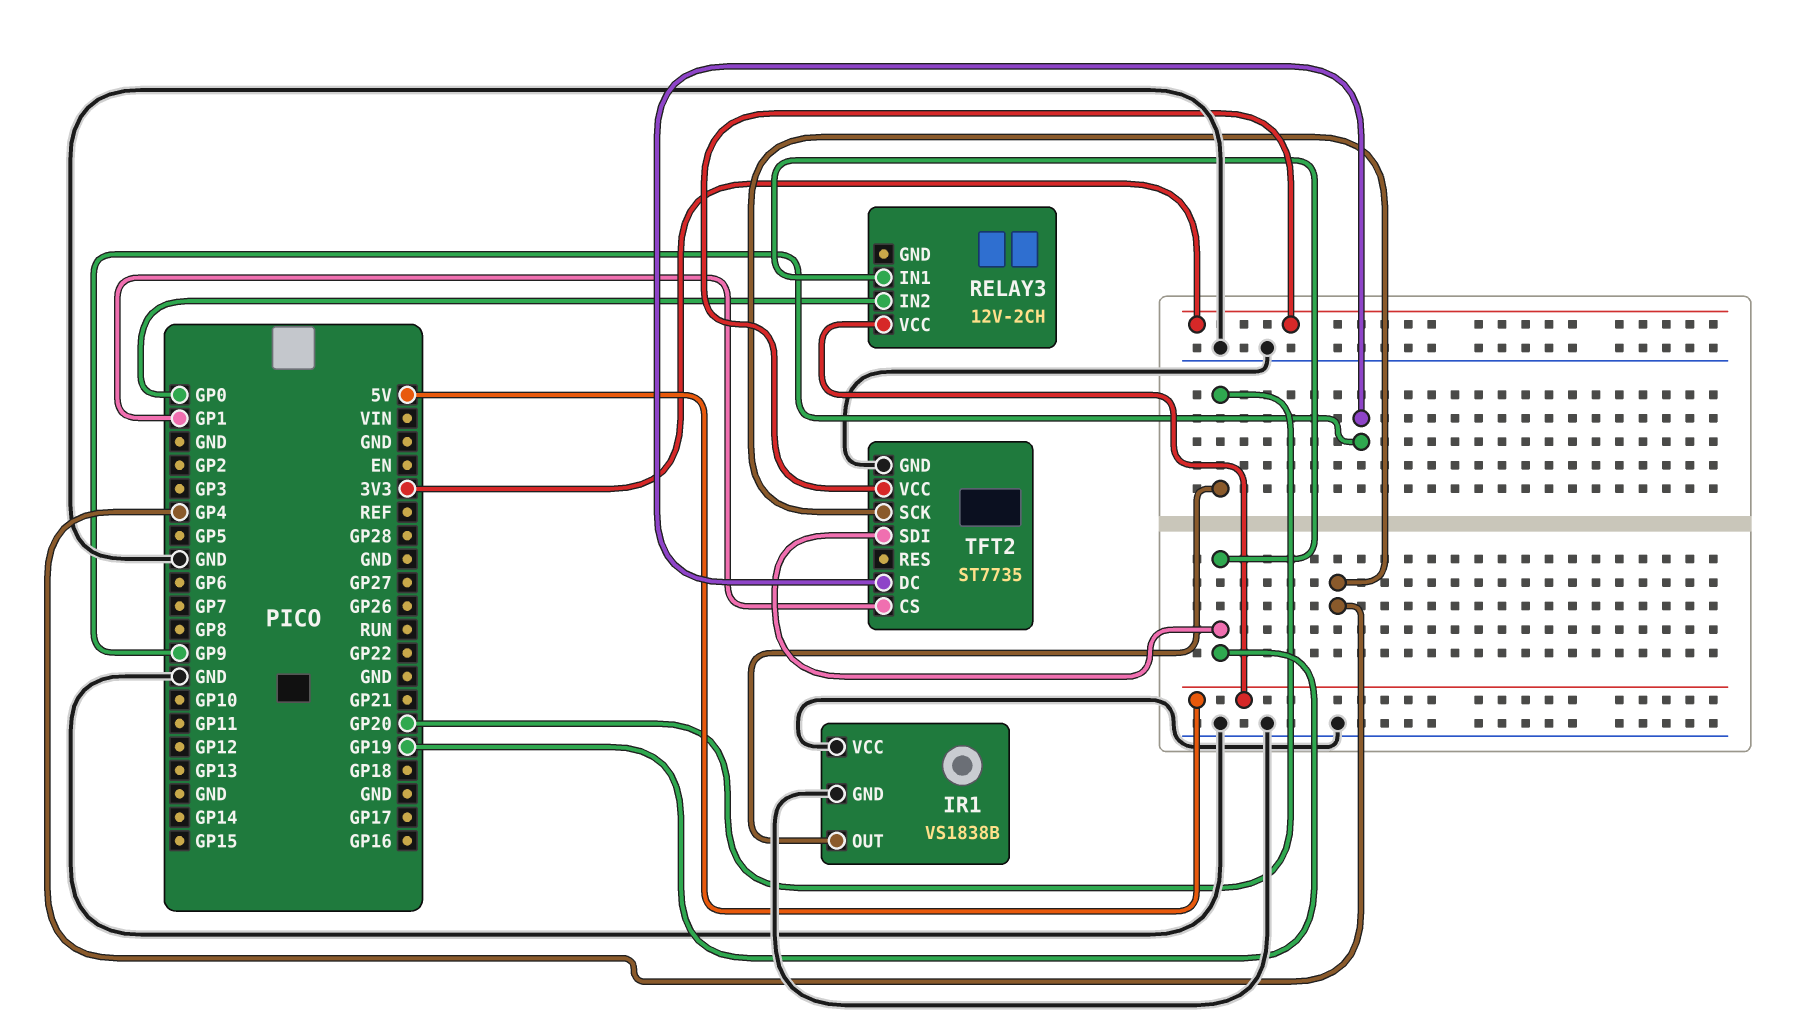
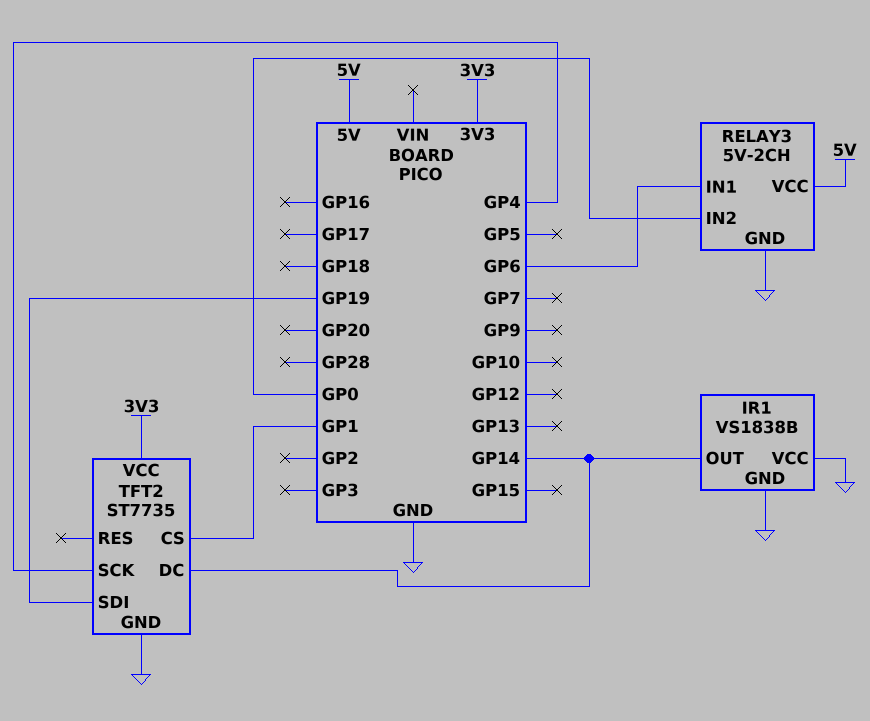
IR1 pin OUT: GP20 -> GP14
RELAY3: 12V-2CH -> 5V-2CH
RELAY3 pin GND: none -> GND
RELAY3 pin IN1: GP19 -> GP6
TFT2 pin DC: GP9 -> GP14

